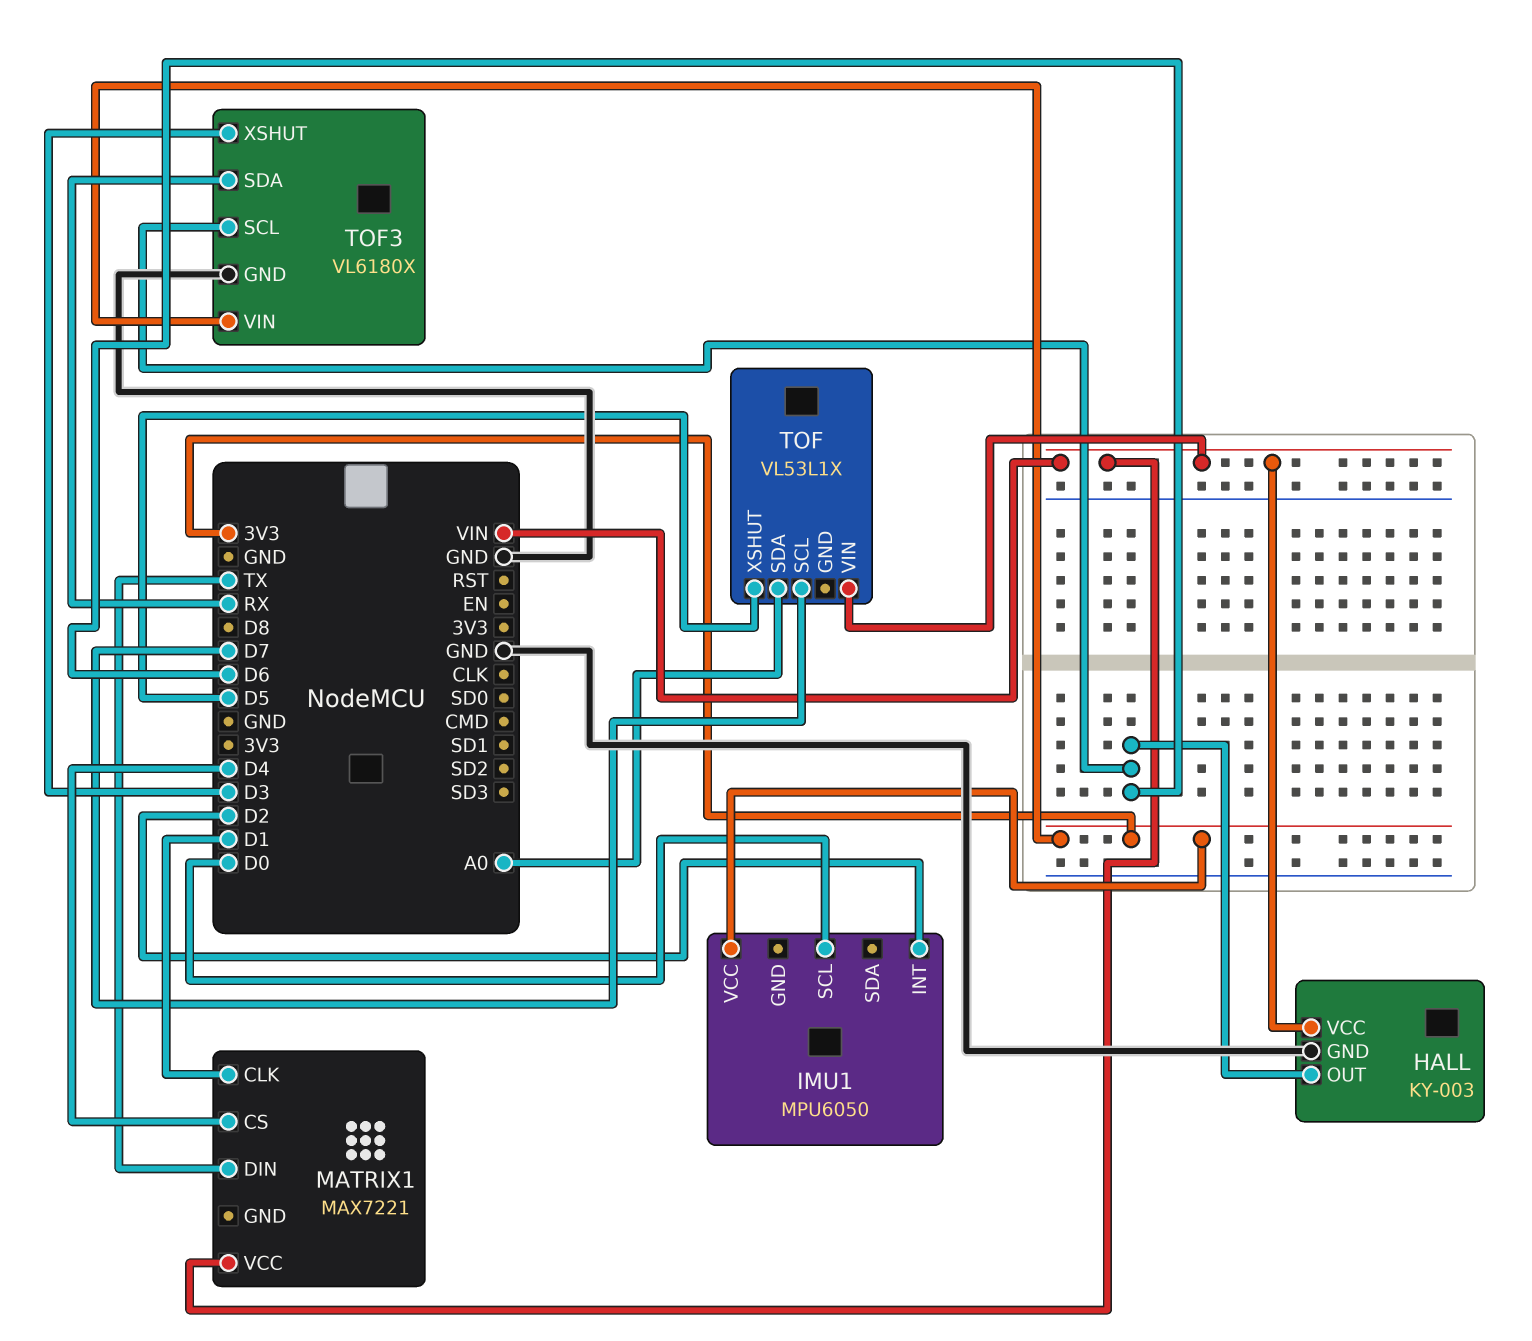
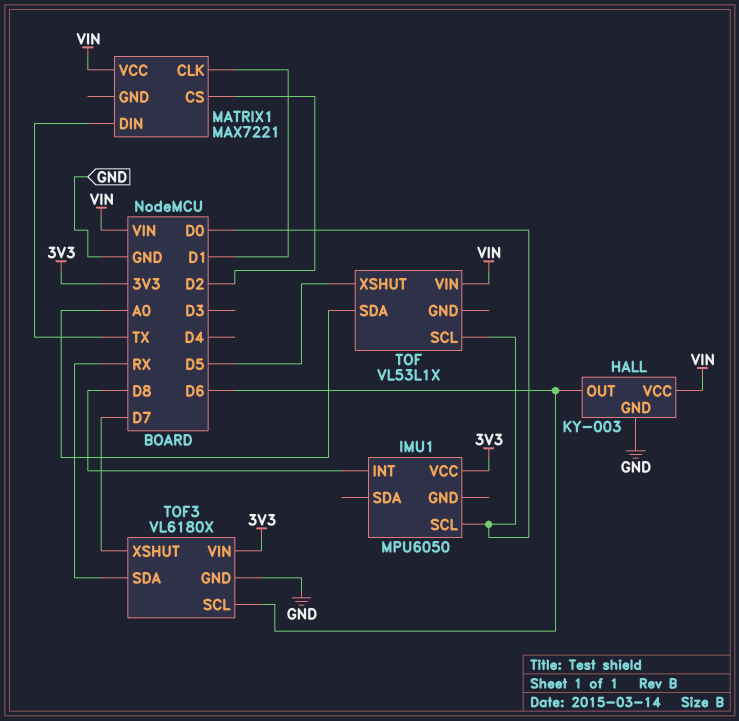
IMU1 pin INT: D2 -> D8
MATRIX1 pin CS: D4 -> D2
TOF pin SCL: D7 -> D0
TOF3 pin XSHUT: D3 -> D7

